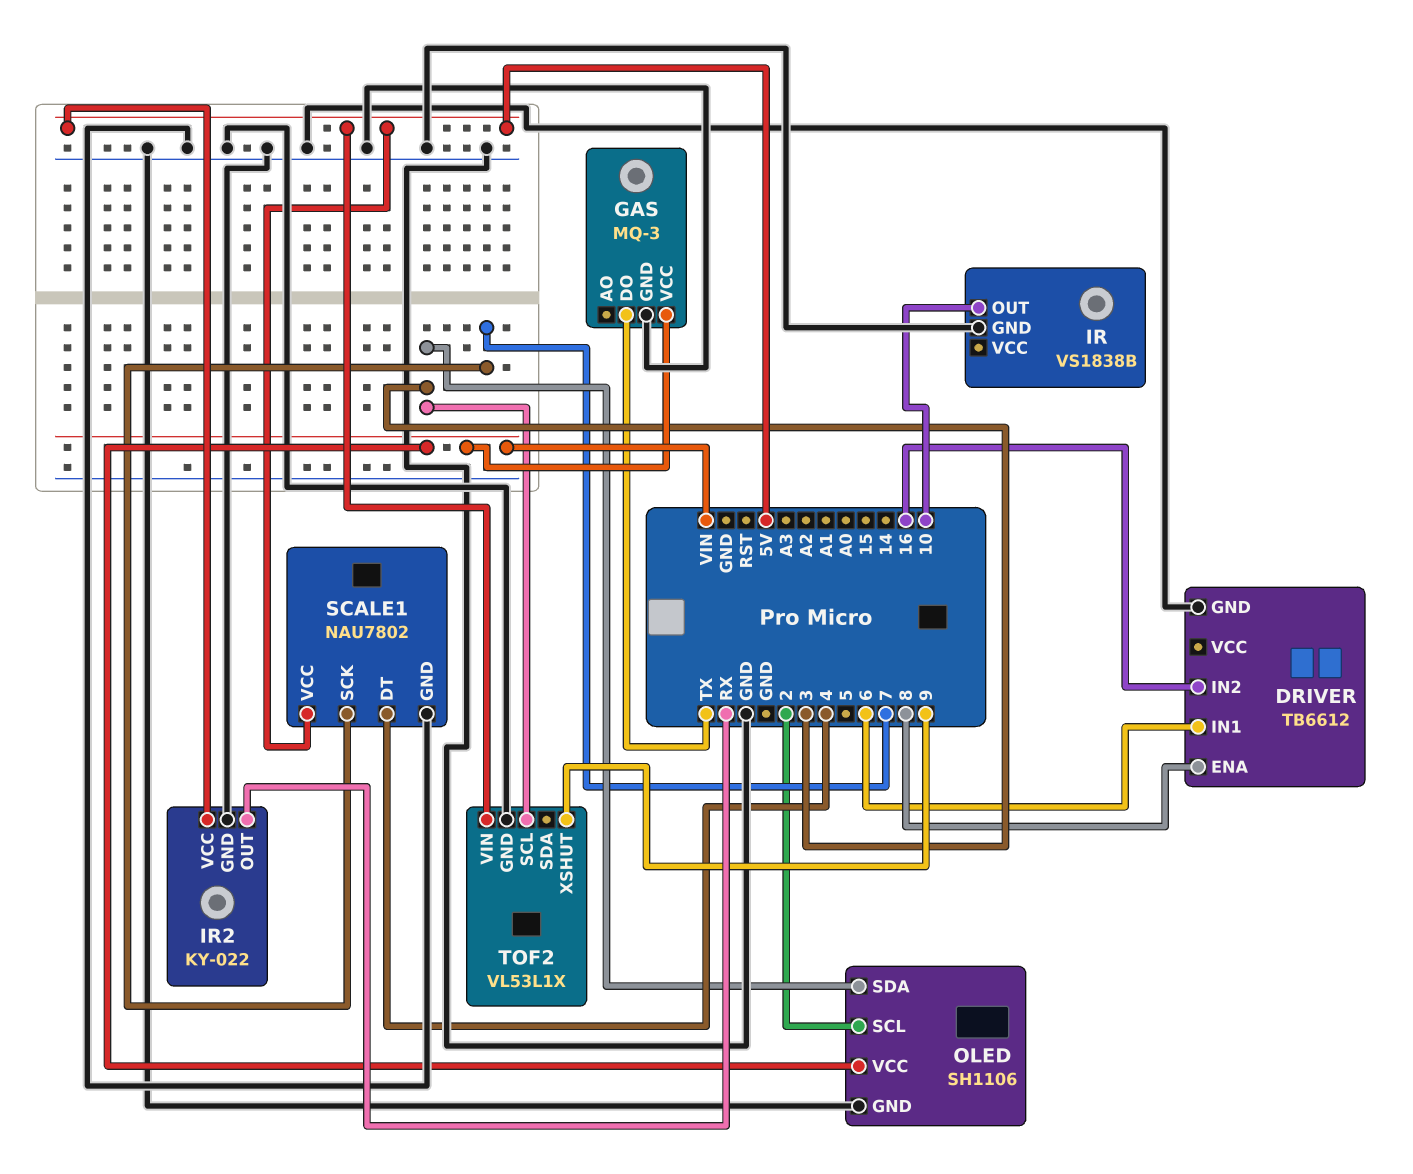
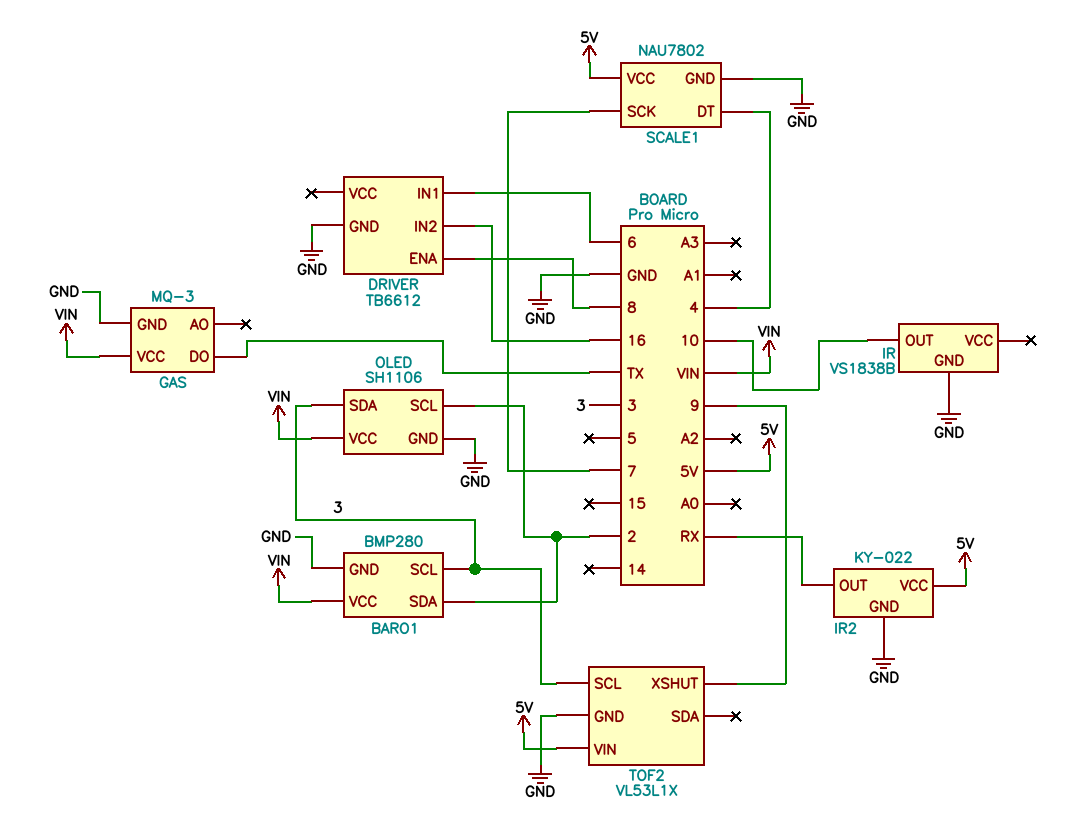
BARO1: none -> BMP280
BARO1 pin GND: none -> GND
BARO1 pin SCL: none -> 3
BARO1 pin SDA: none -> 2
BARO1 pin VCC: none -> VIN

